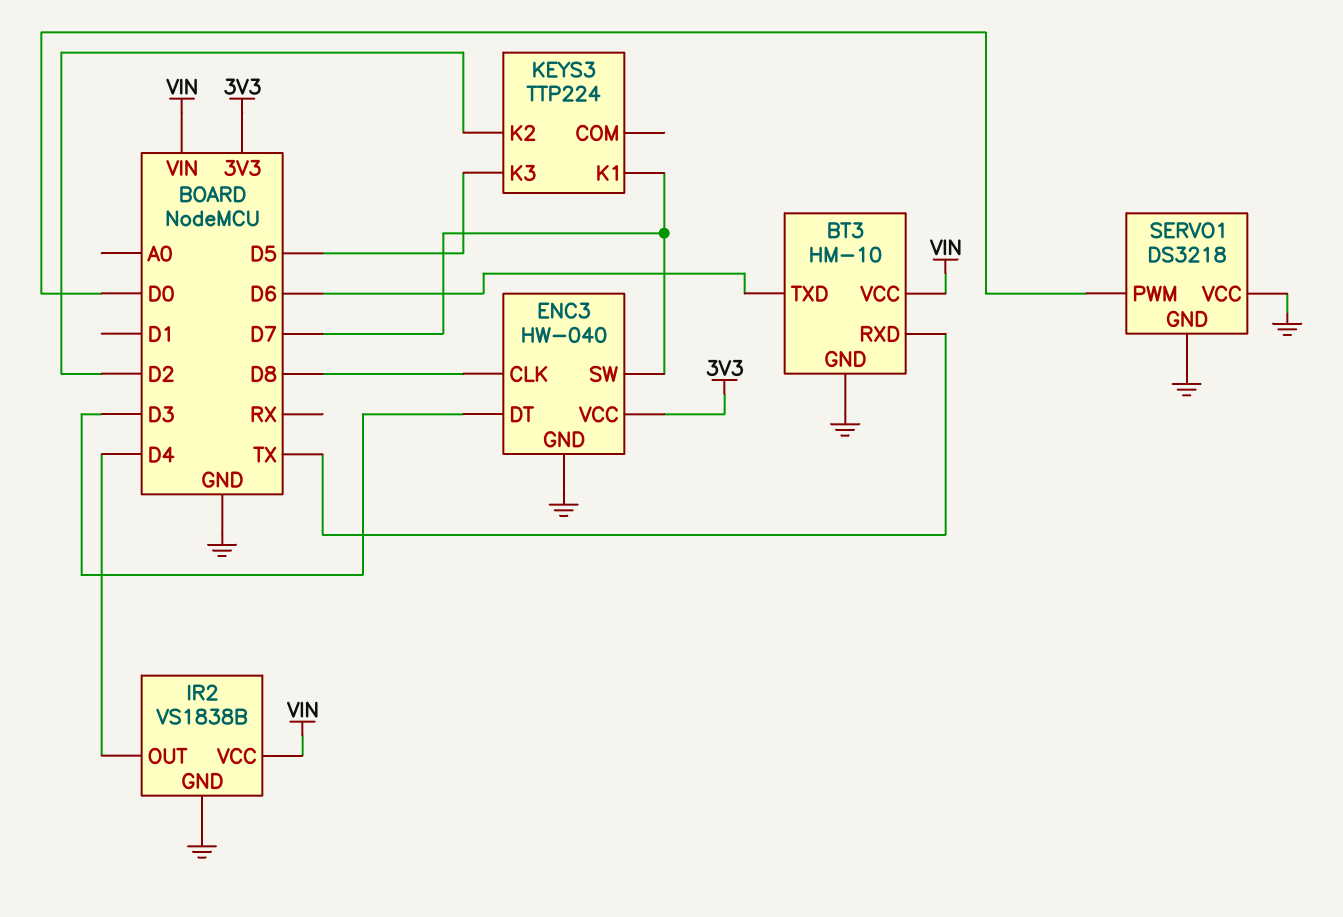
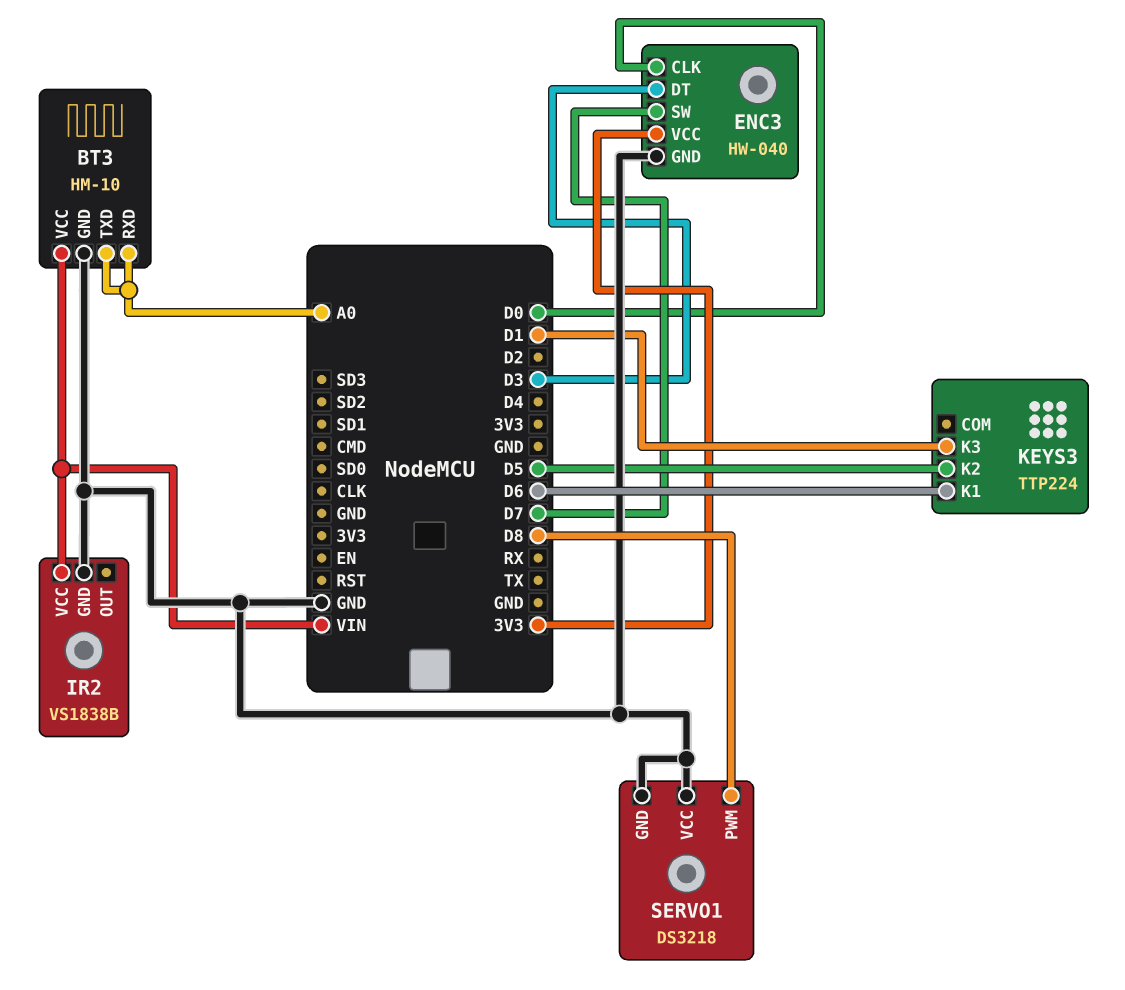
BT3 pin RXD: TX -> A0
BT3 pin TXD: D6 -> A0
ENC3 pin CLK: D8 -> D0
IR2 pin OUT: D4 -> none
KEYS3 pin K1: D7 -> D6
KEYS3 pin K2: D2 -> D5
KEYS3 pin K3: D5 -> D1
SERVO1 pin PWM: D0 -> D8

